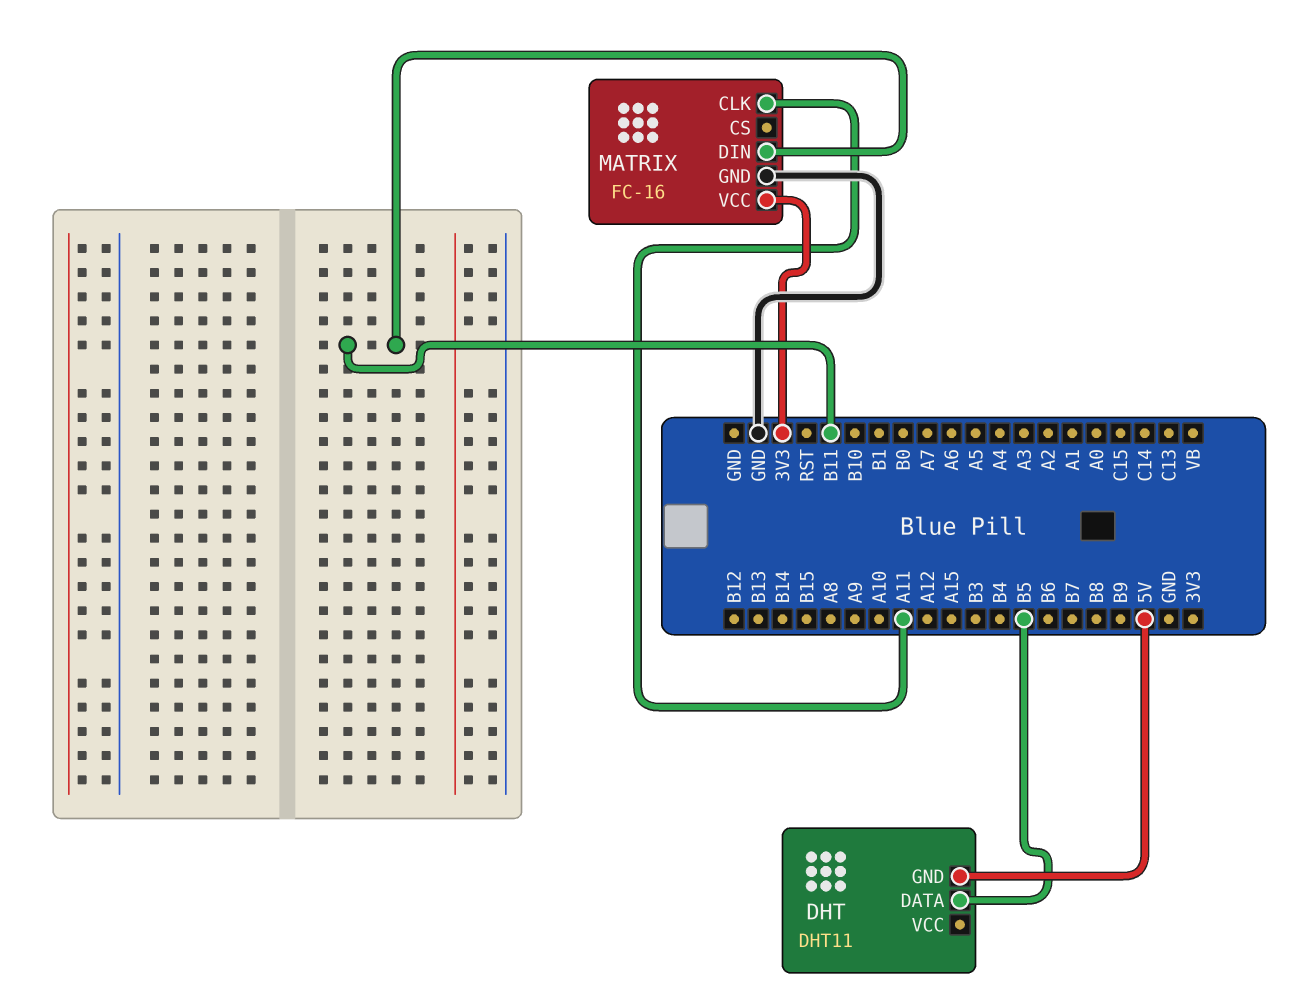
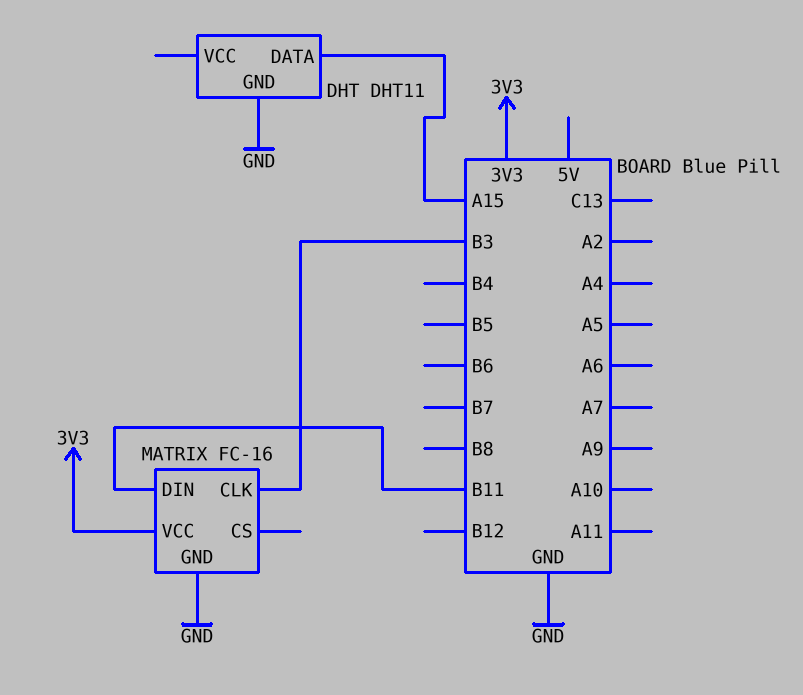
DHT pin DATA: B5 -> A15
DHT pin GND: 5V -> GND
MATRIX pin CLK: A11 -> B3

